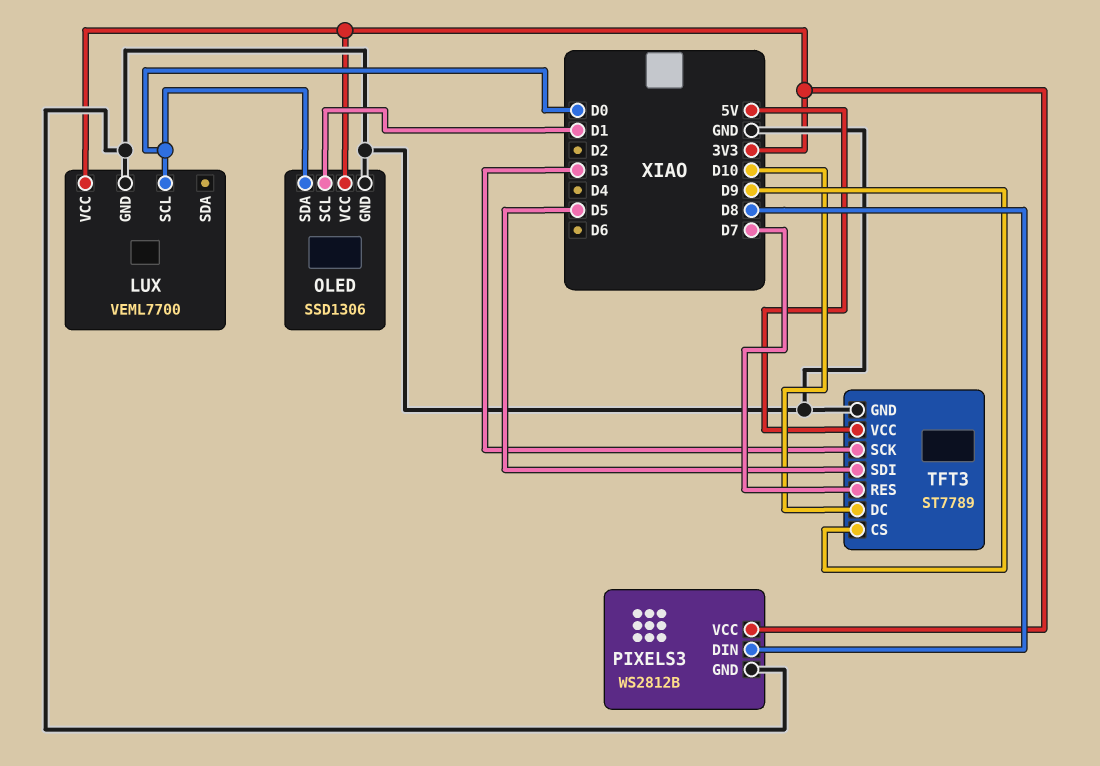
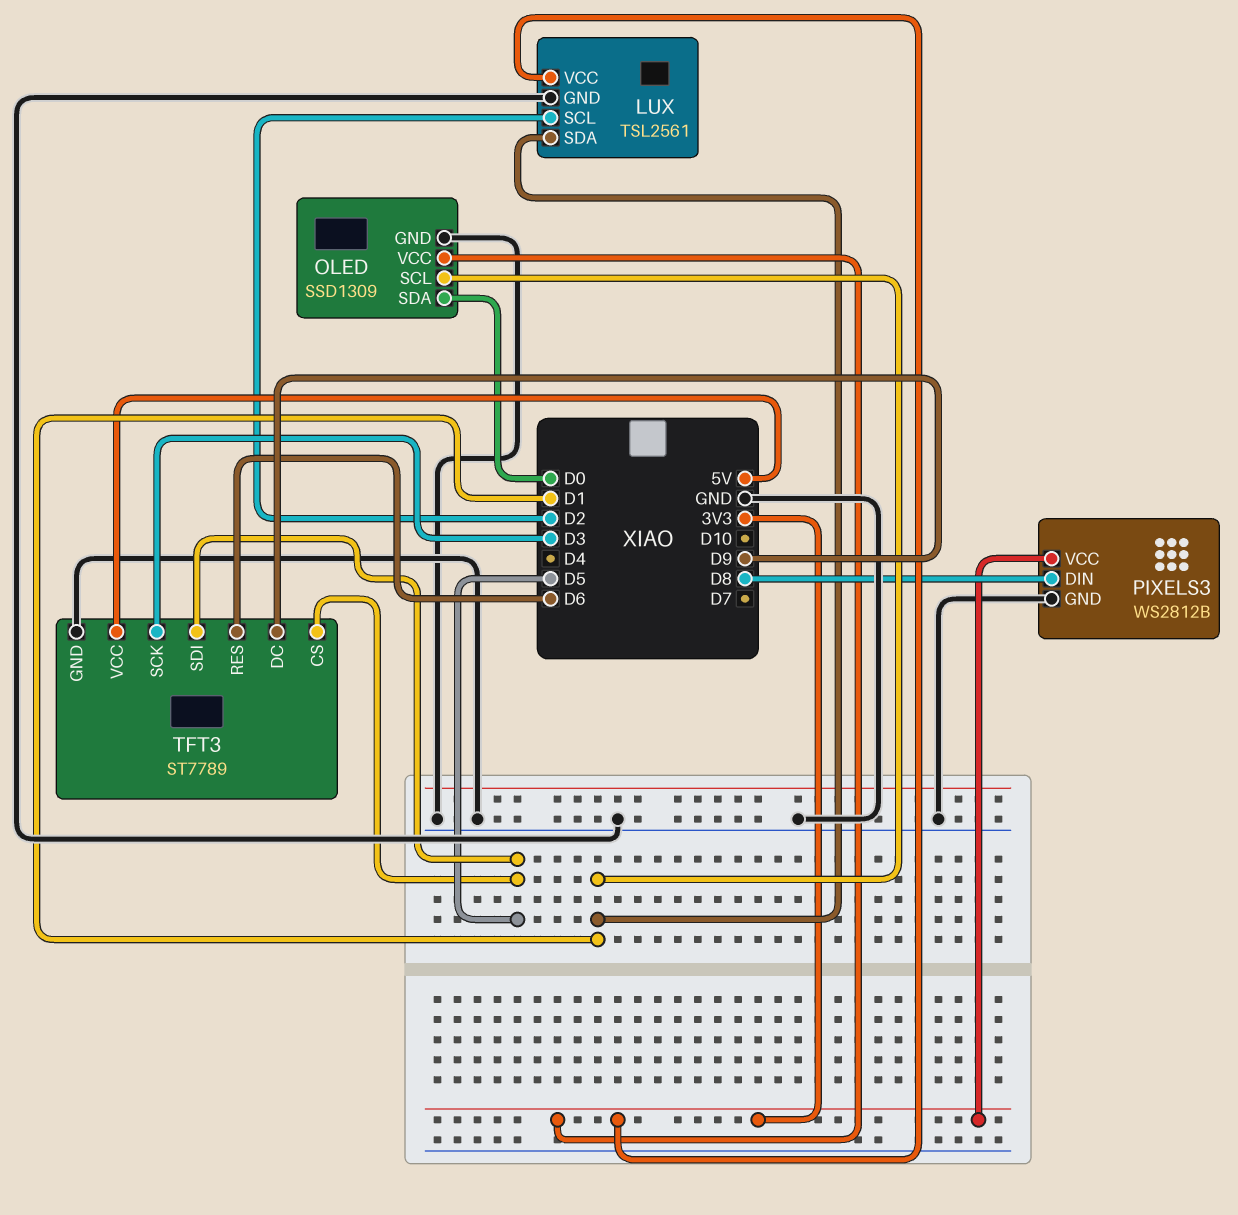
LUX: VEML7700 -> TSL2561
LUX pin SCL: D0 -> D2
LUX pin SDA: none -> D1
OLED: SSD1306 -> SSD1309
TFT3 pin CS: D9 -> D5
TFT3 pin DC: D10 -> D9
TFT3 pin RES: D7 -> D6

